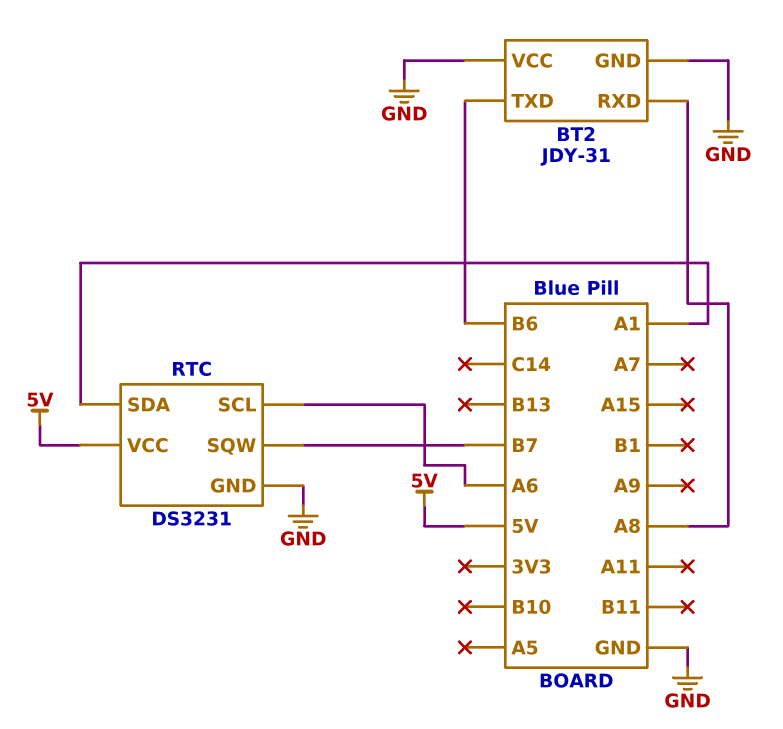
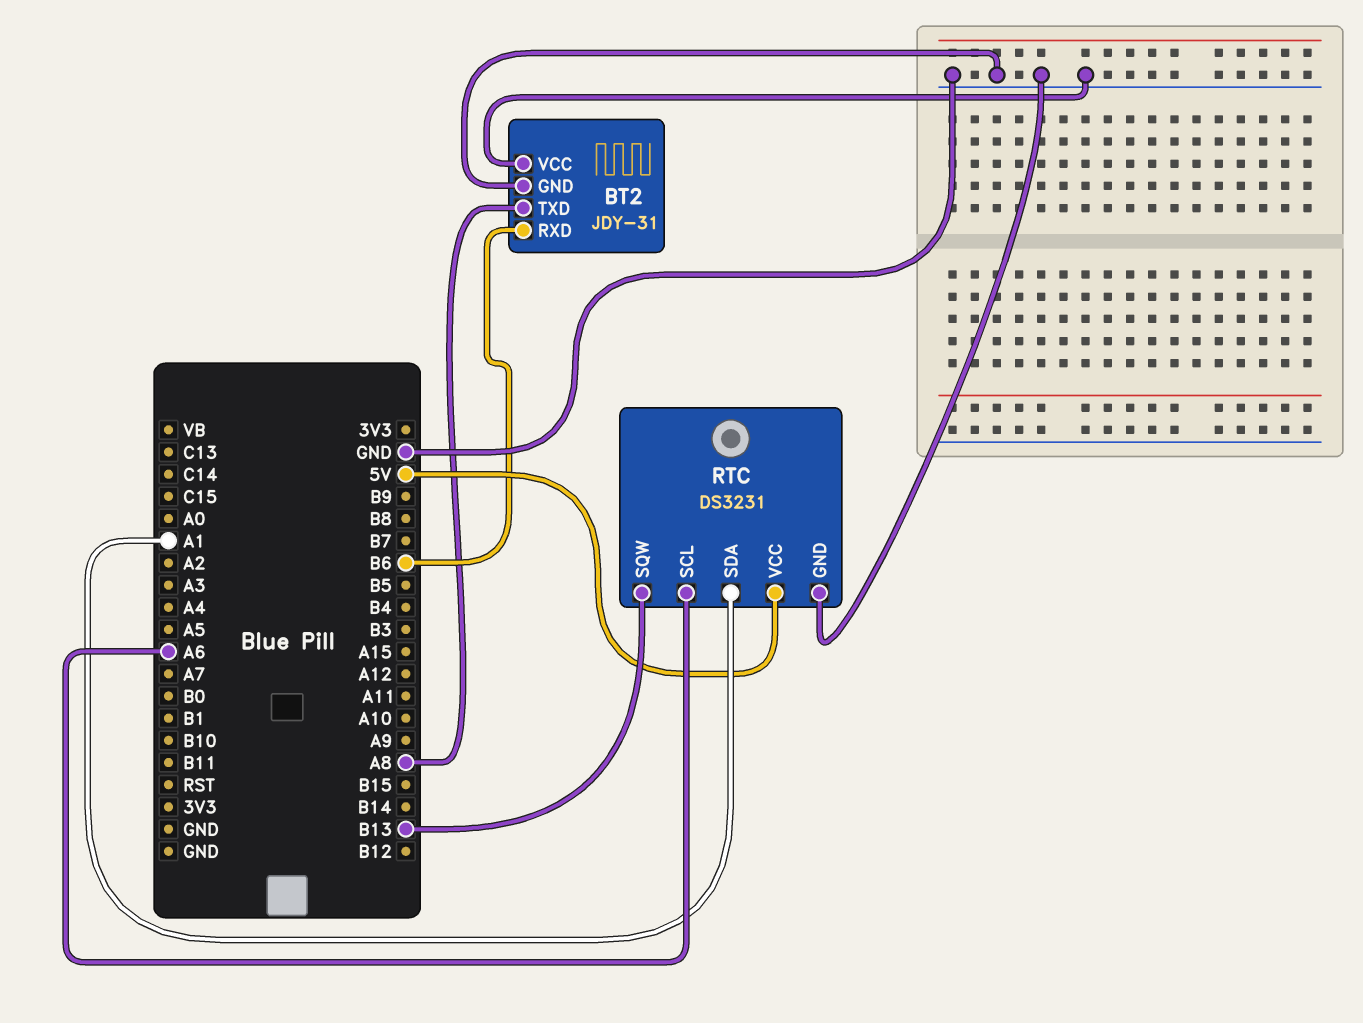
BT2 pin RXD: A8 -> B6
BT2 pin TXD: B6 -> A8
RTC pin SQW: B7 -> B13

